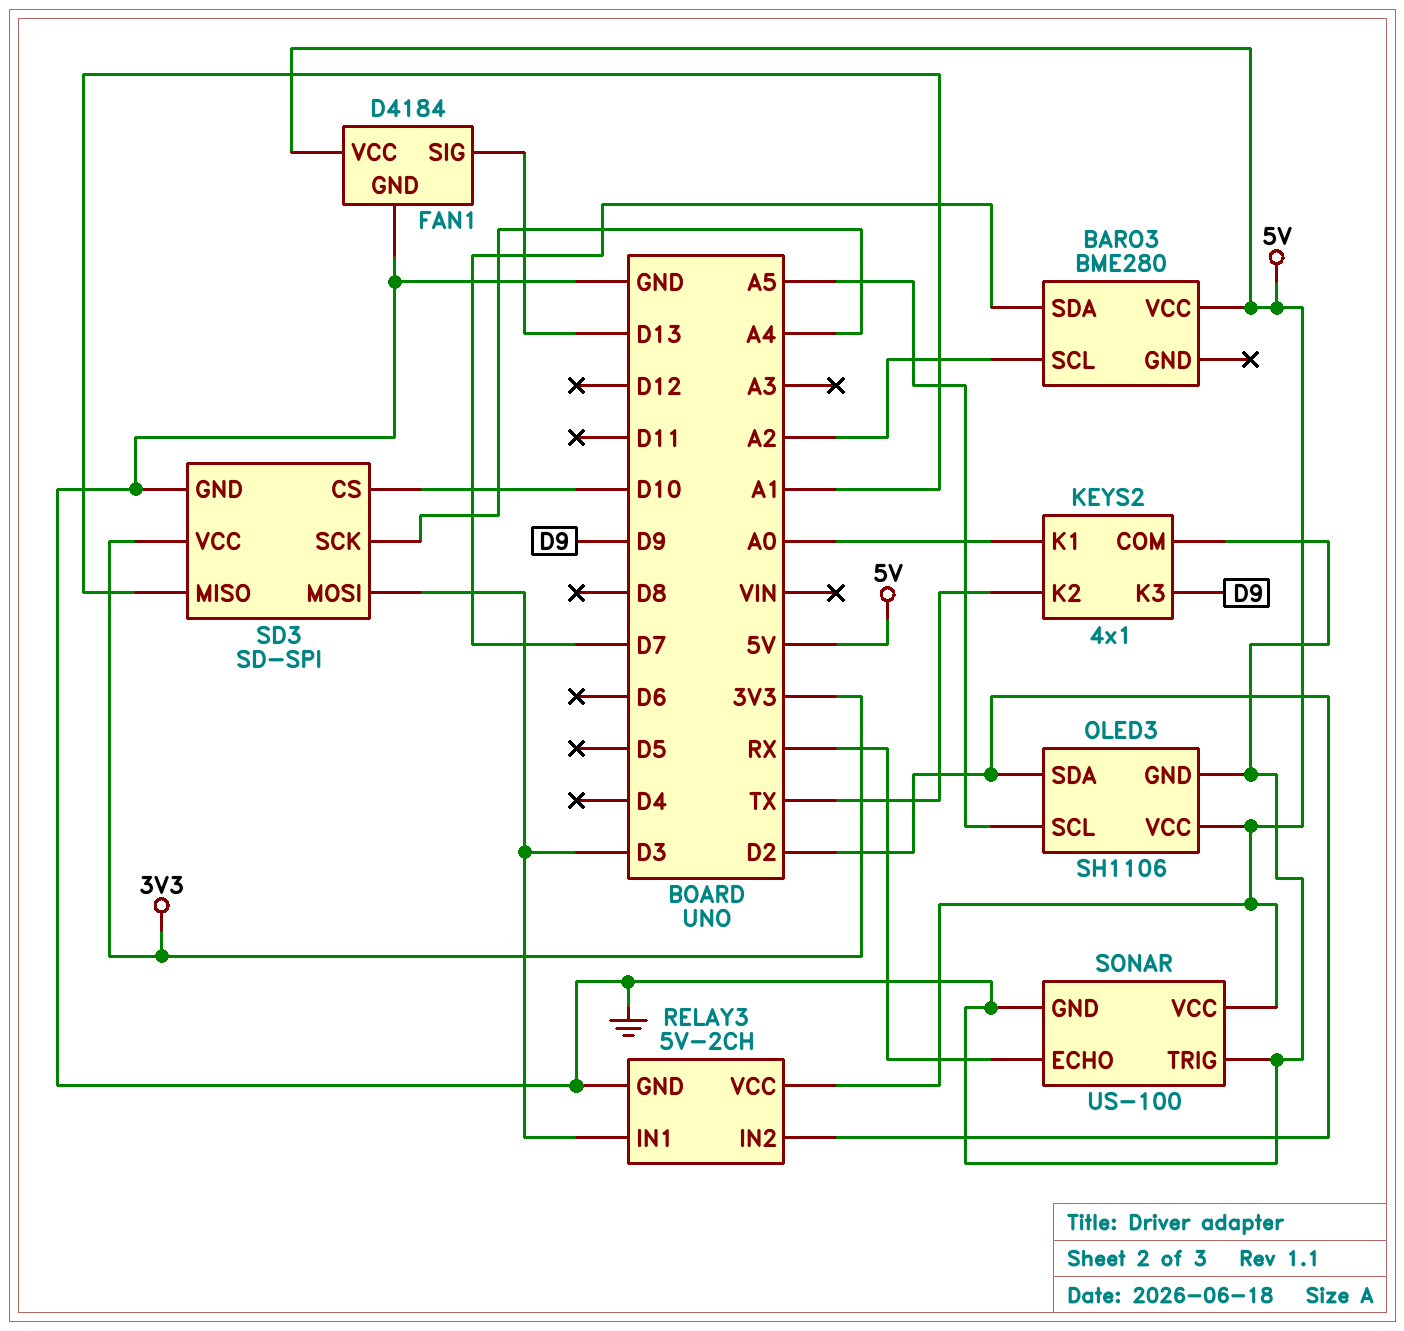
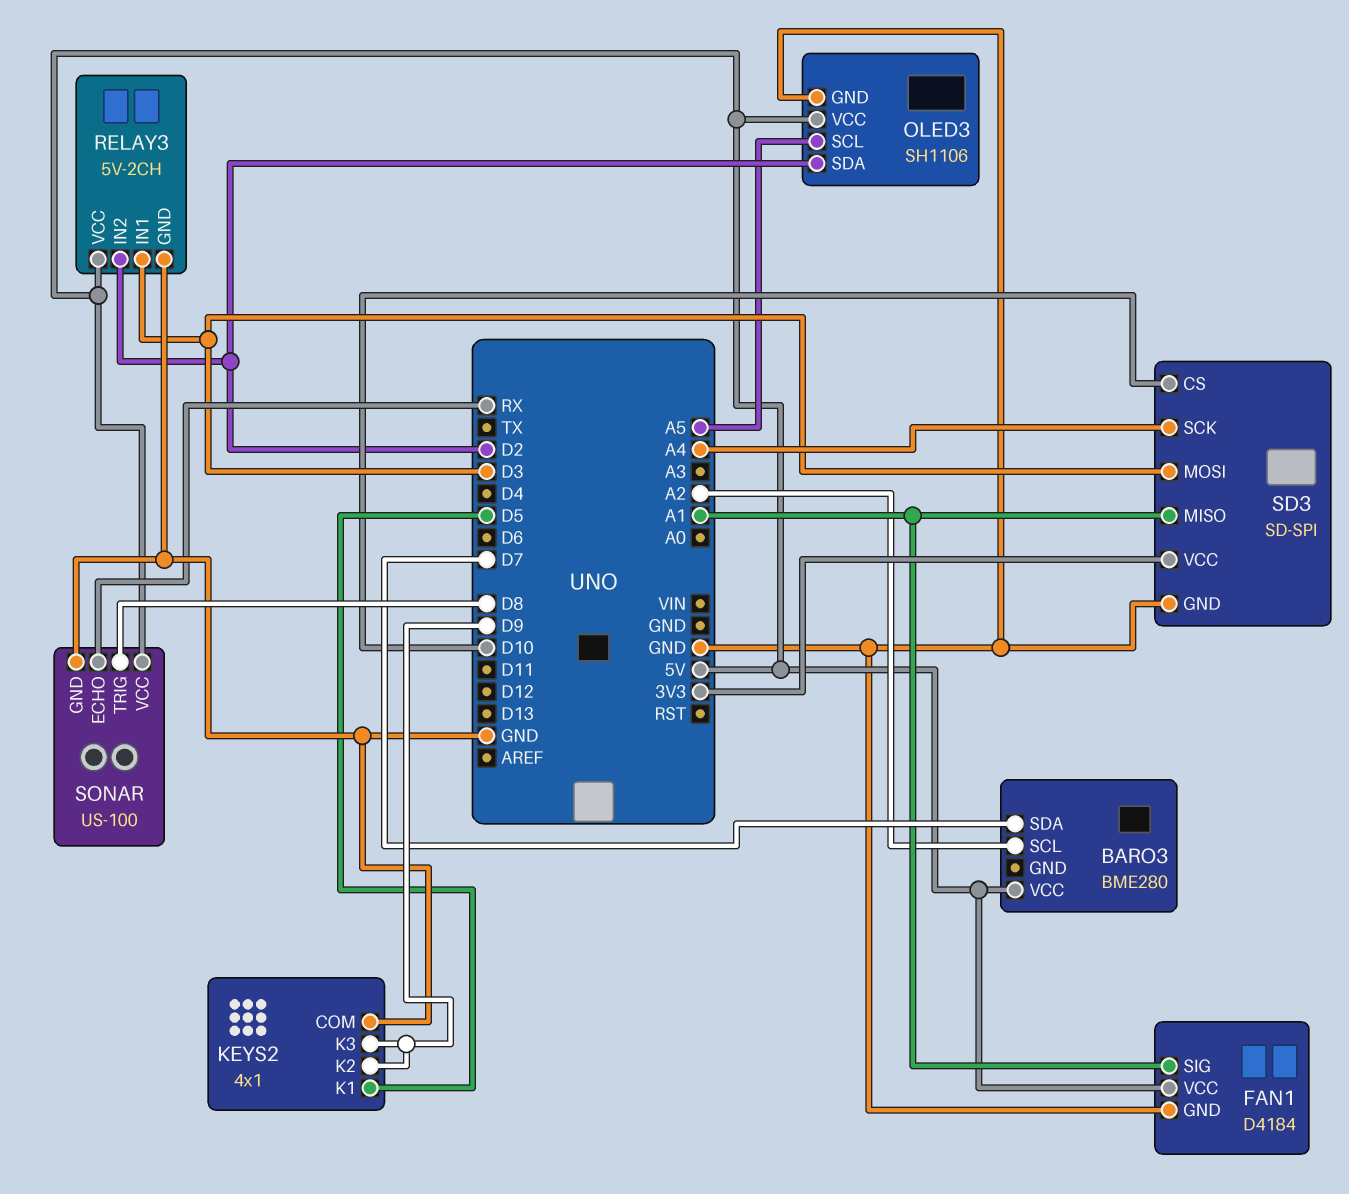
FAN1 pin SIG: D13 -> A1
KEYS2 pin K1: A0 -> D5
KEYS2 pin K2: TX -> D9
SONAR pin TRIG: GND -> D8

